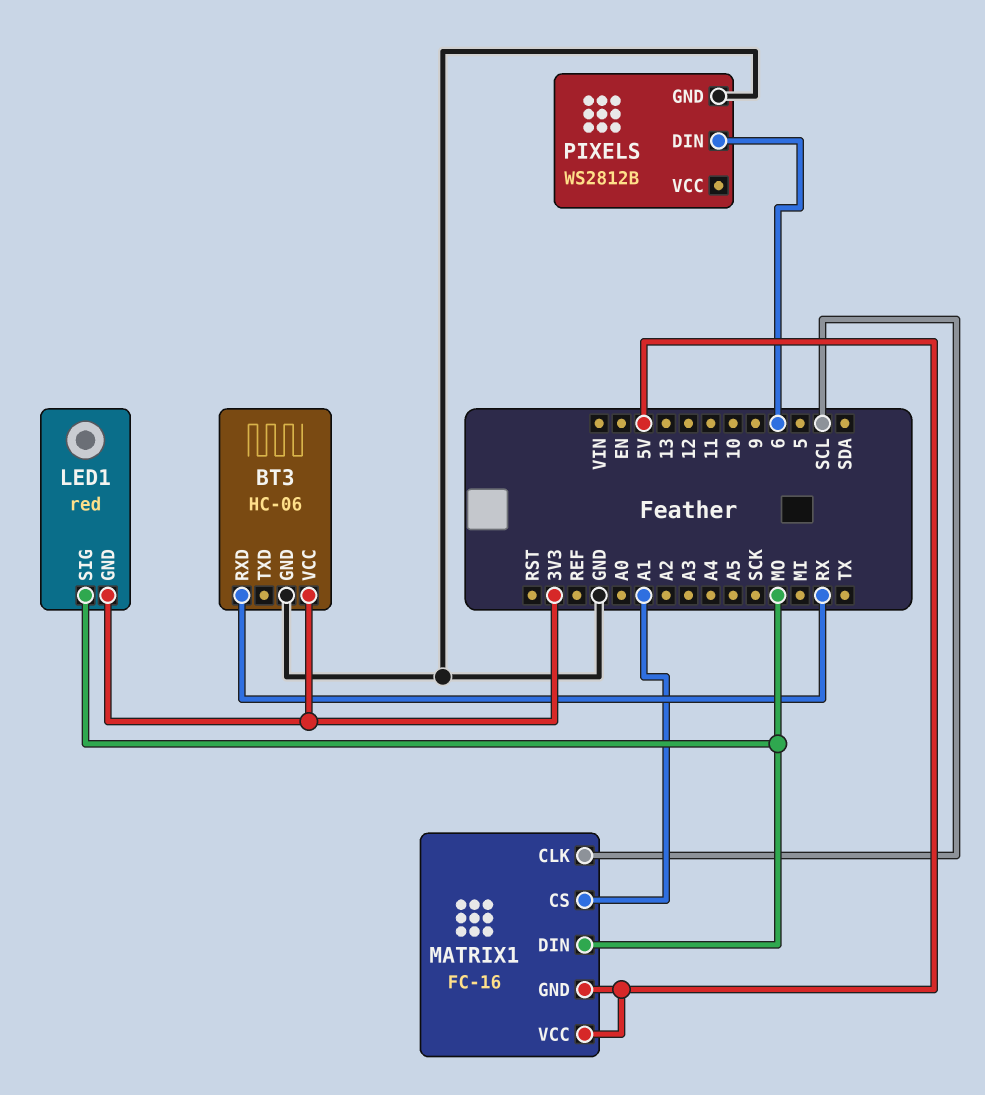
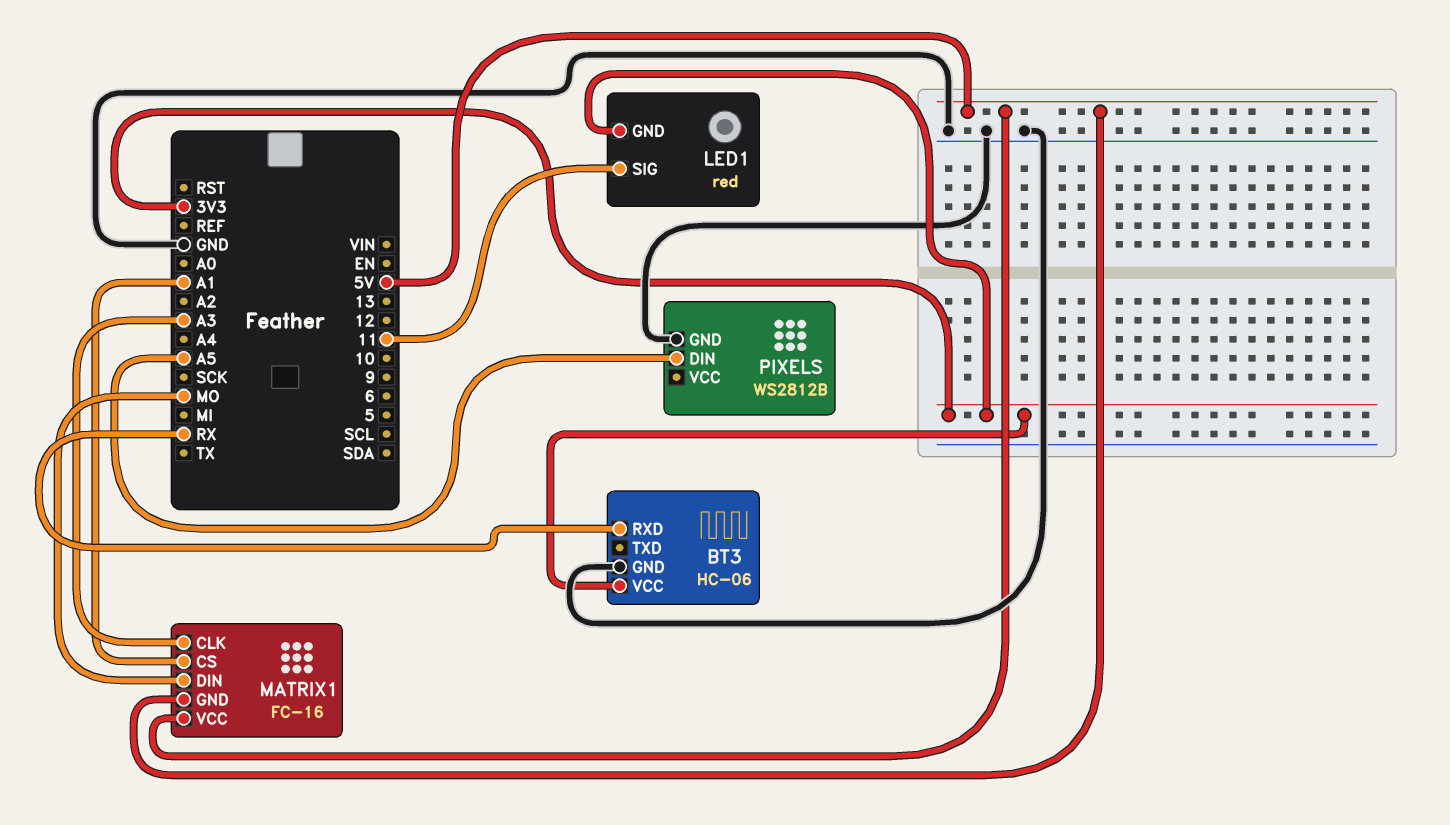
LED1 pin SIG: MO -> 11
MATRIX1 pin CLK: SCL -> A3
PIXELS pin DIN: 6 -> A5

